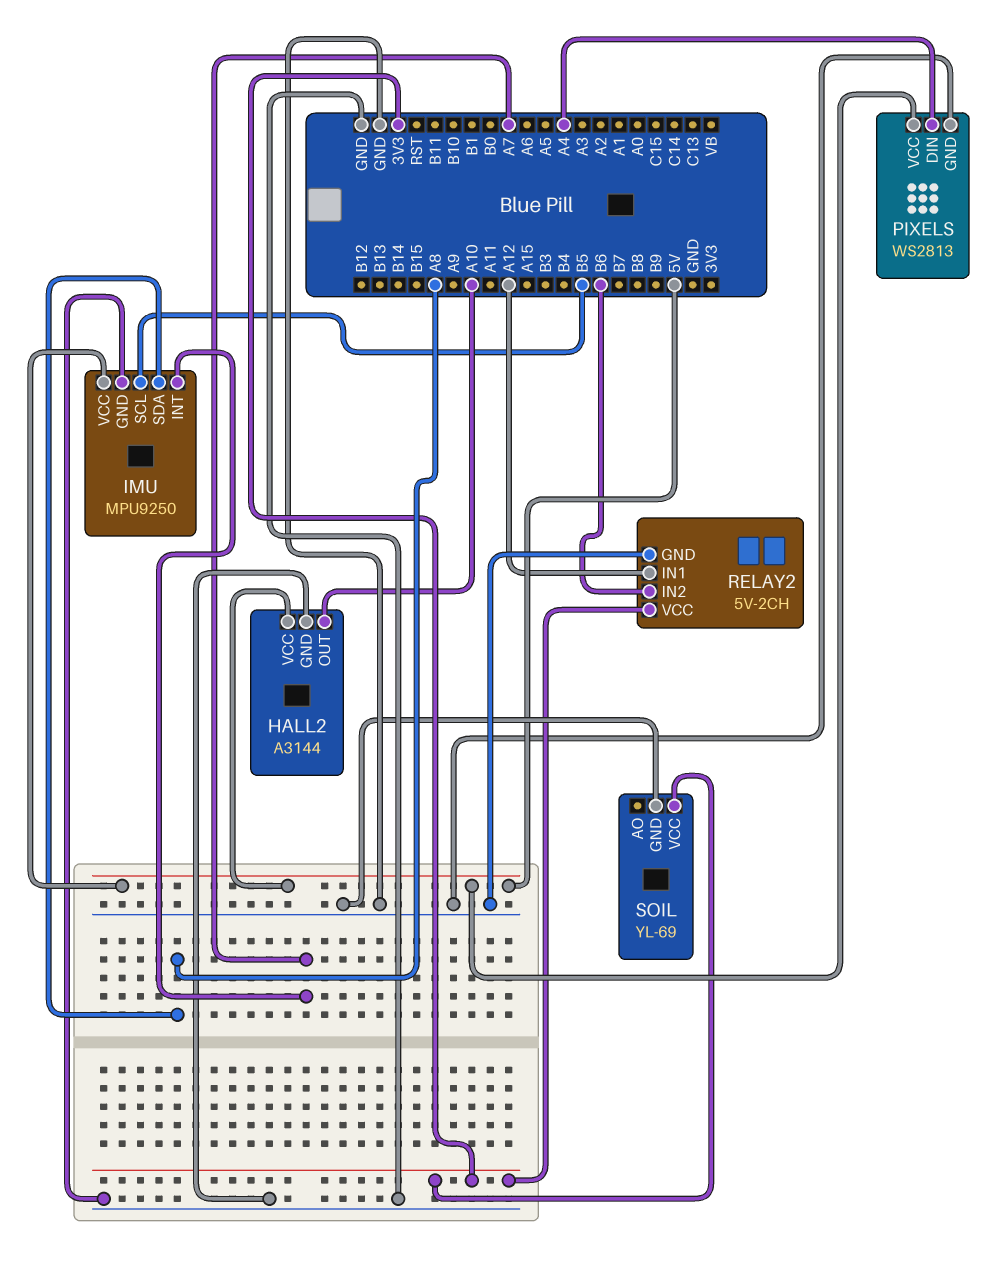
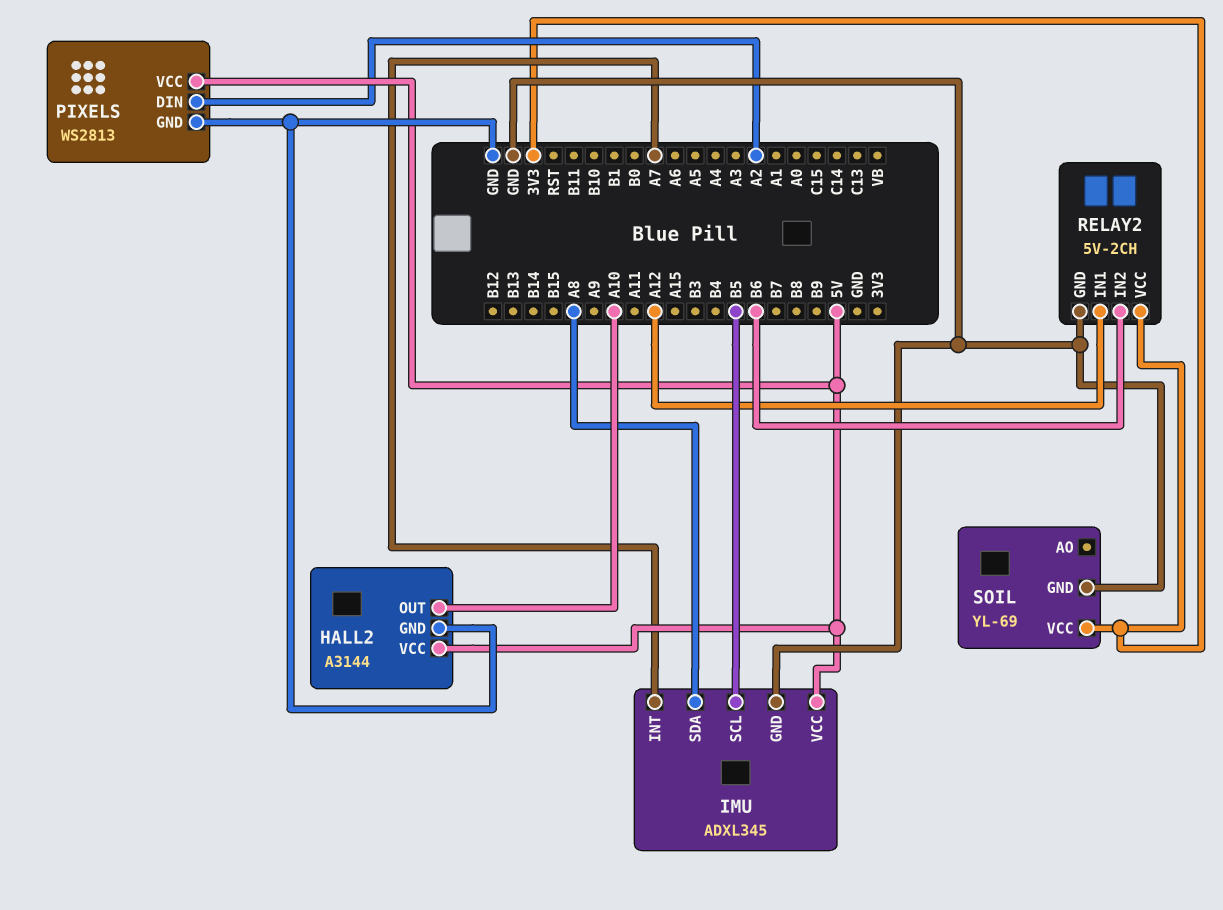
IMU: MPU9250 -> ADXL345
PIXELS pin DIN: A4 -> A2

